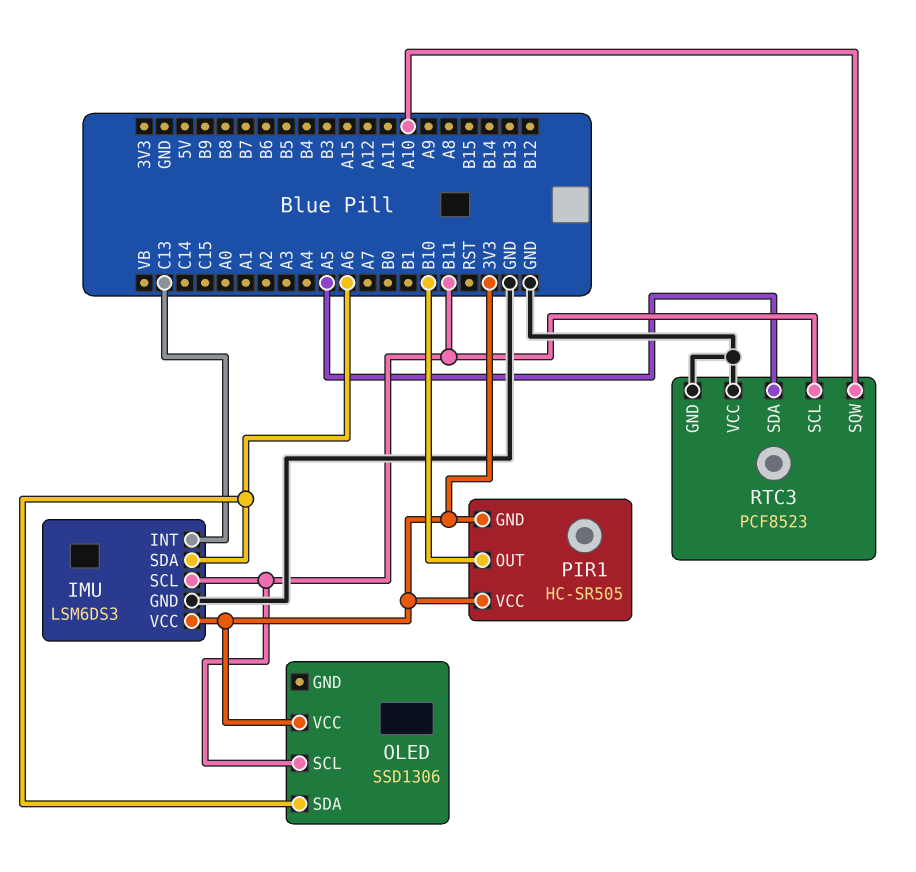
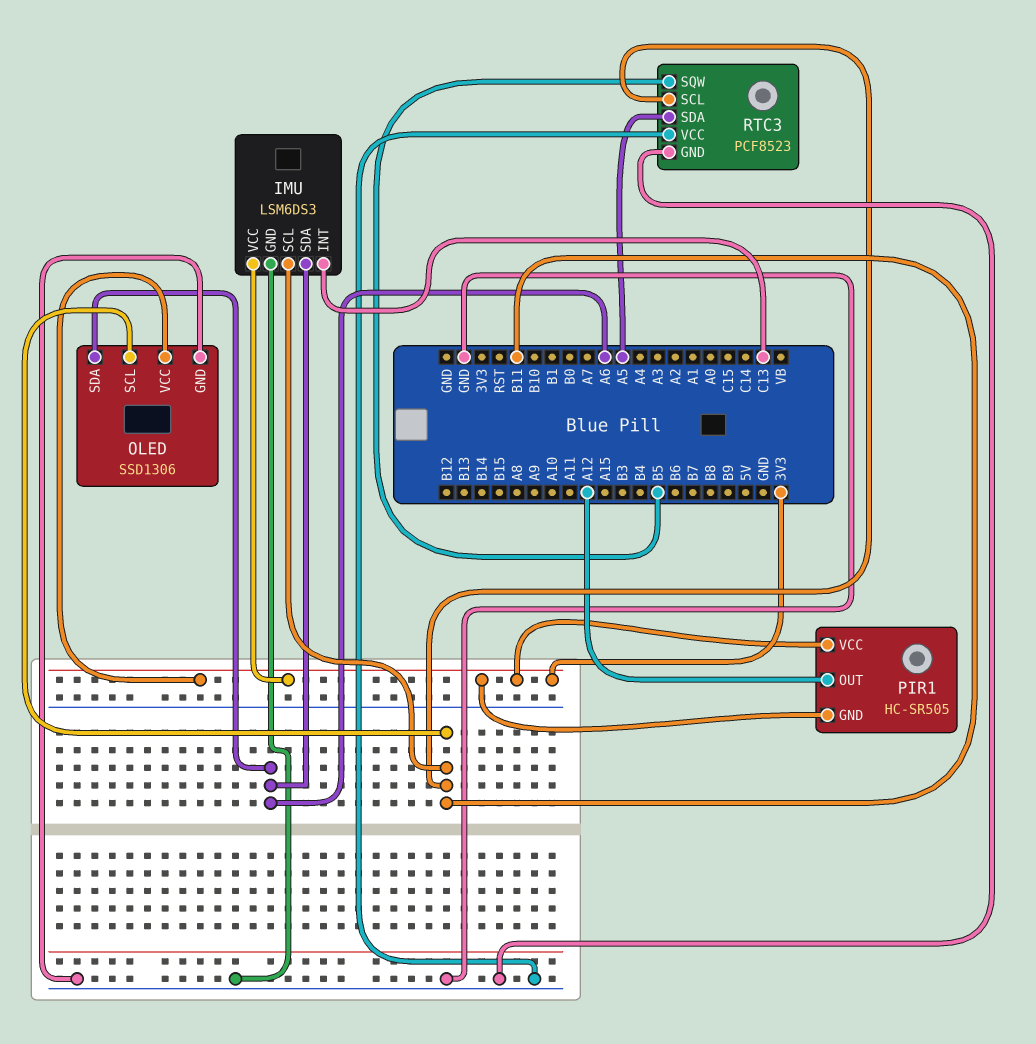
OLED pin GND: none -> GND
PIR1 pin OUT: B10 -> A12
RTC3 pin SQW: A10 -> B5

